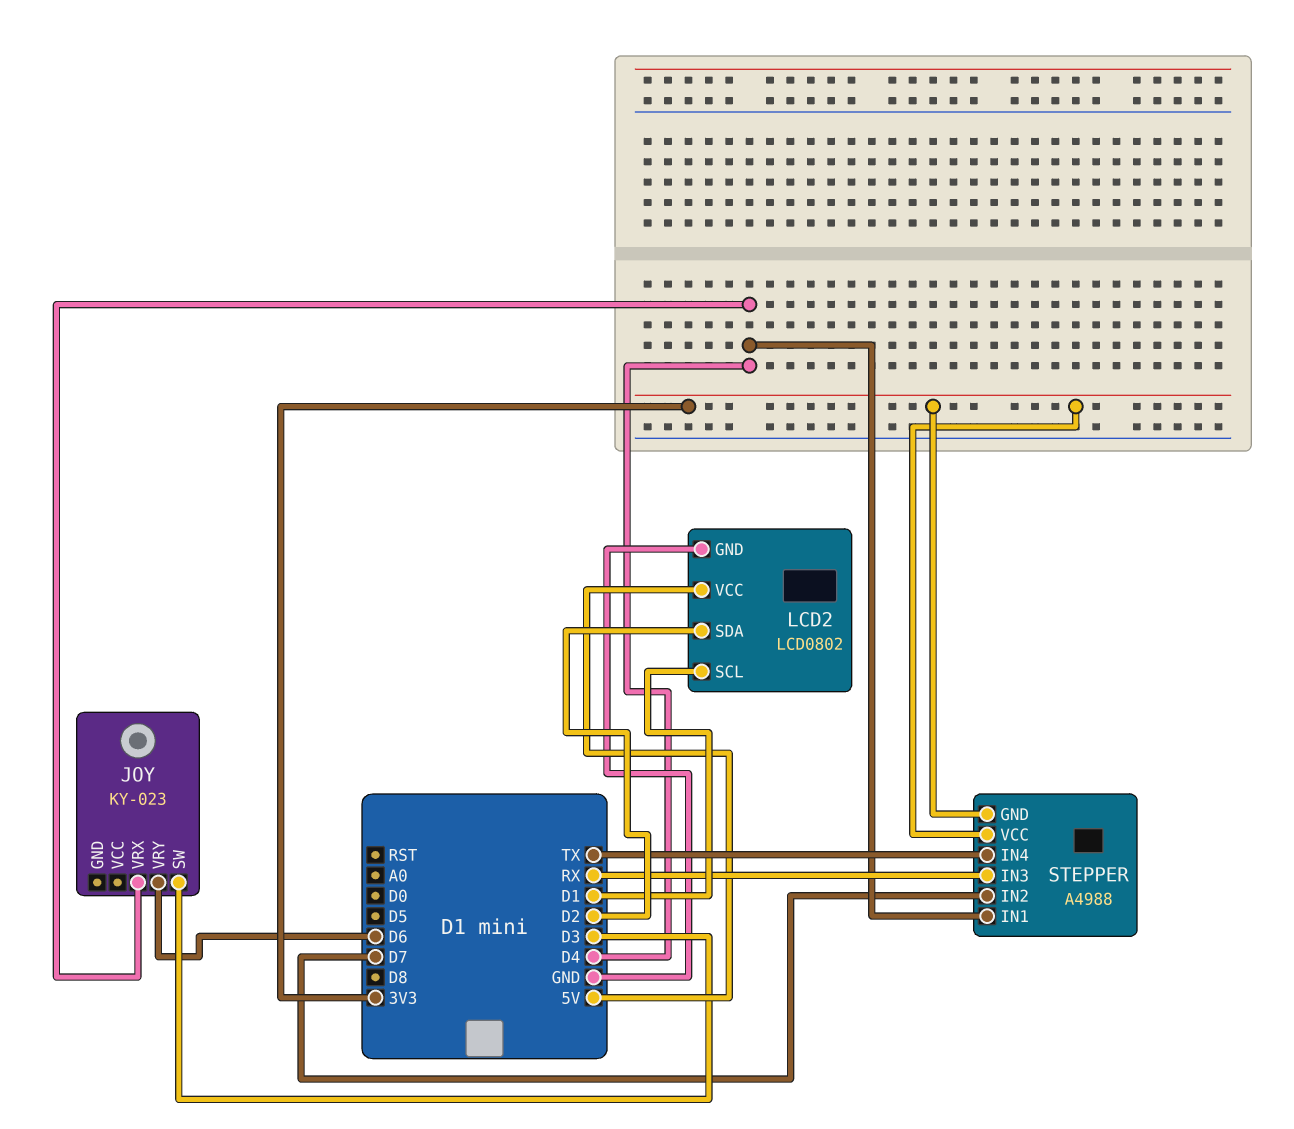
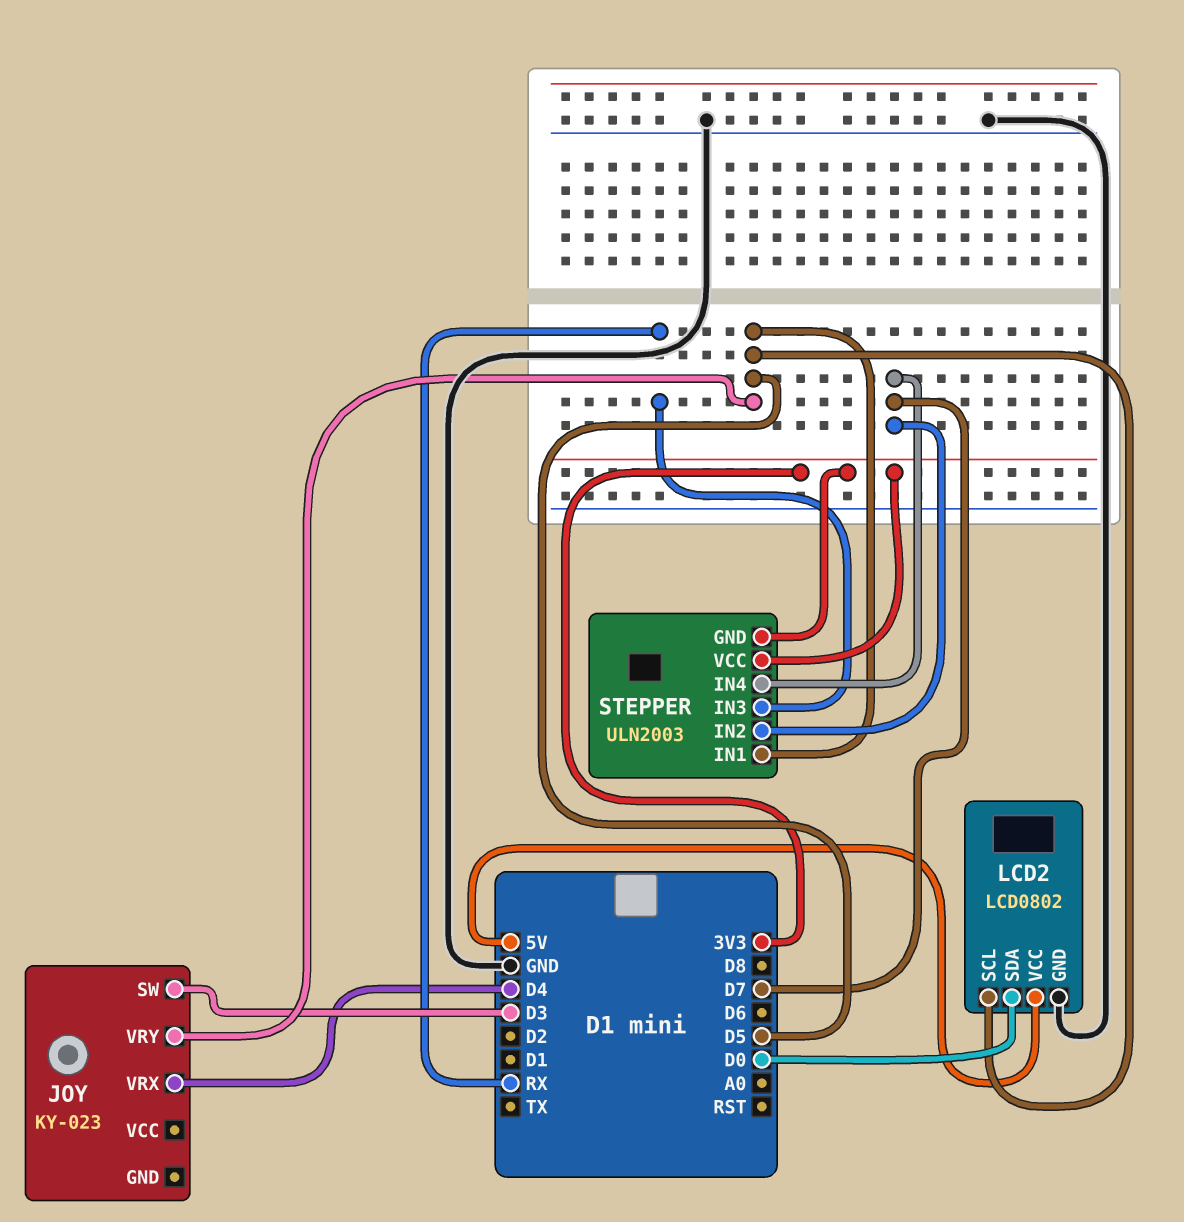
JOY pin VRY: D6 -> D5
LCD2 pin SCL: D1 -> D5
LCD2 pin SDA: D2 -> D0
STEPPER: A4988 -> ULN2003
STEPPER pin IN1: D4 -> D5
STEPPER pin IN4: TX -> D7

